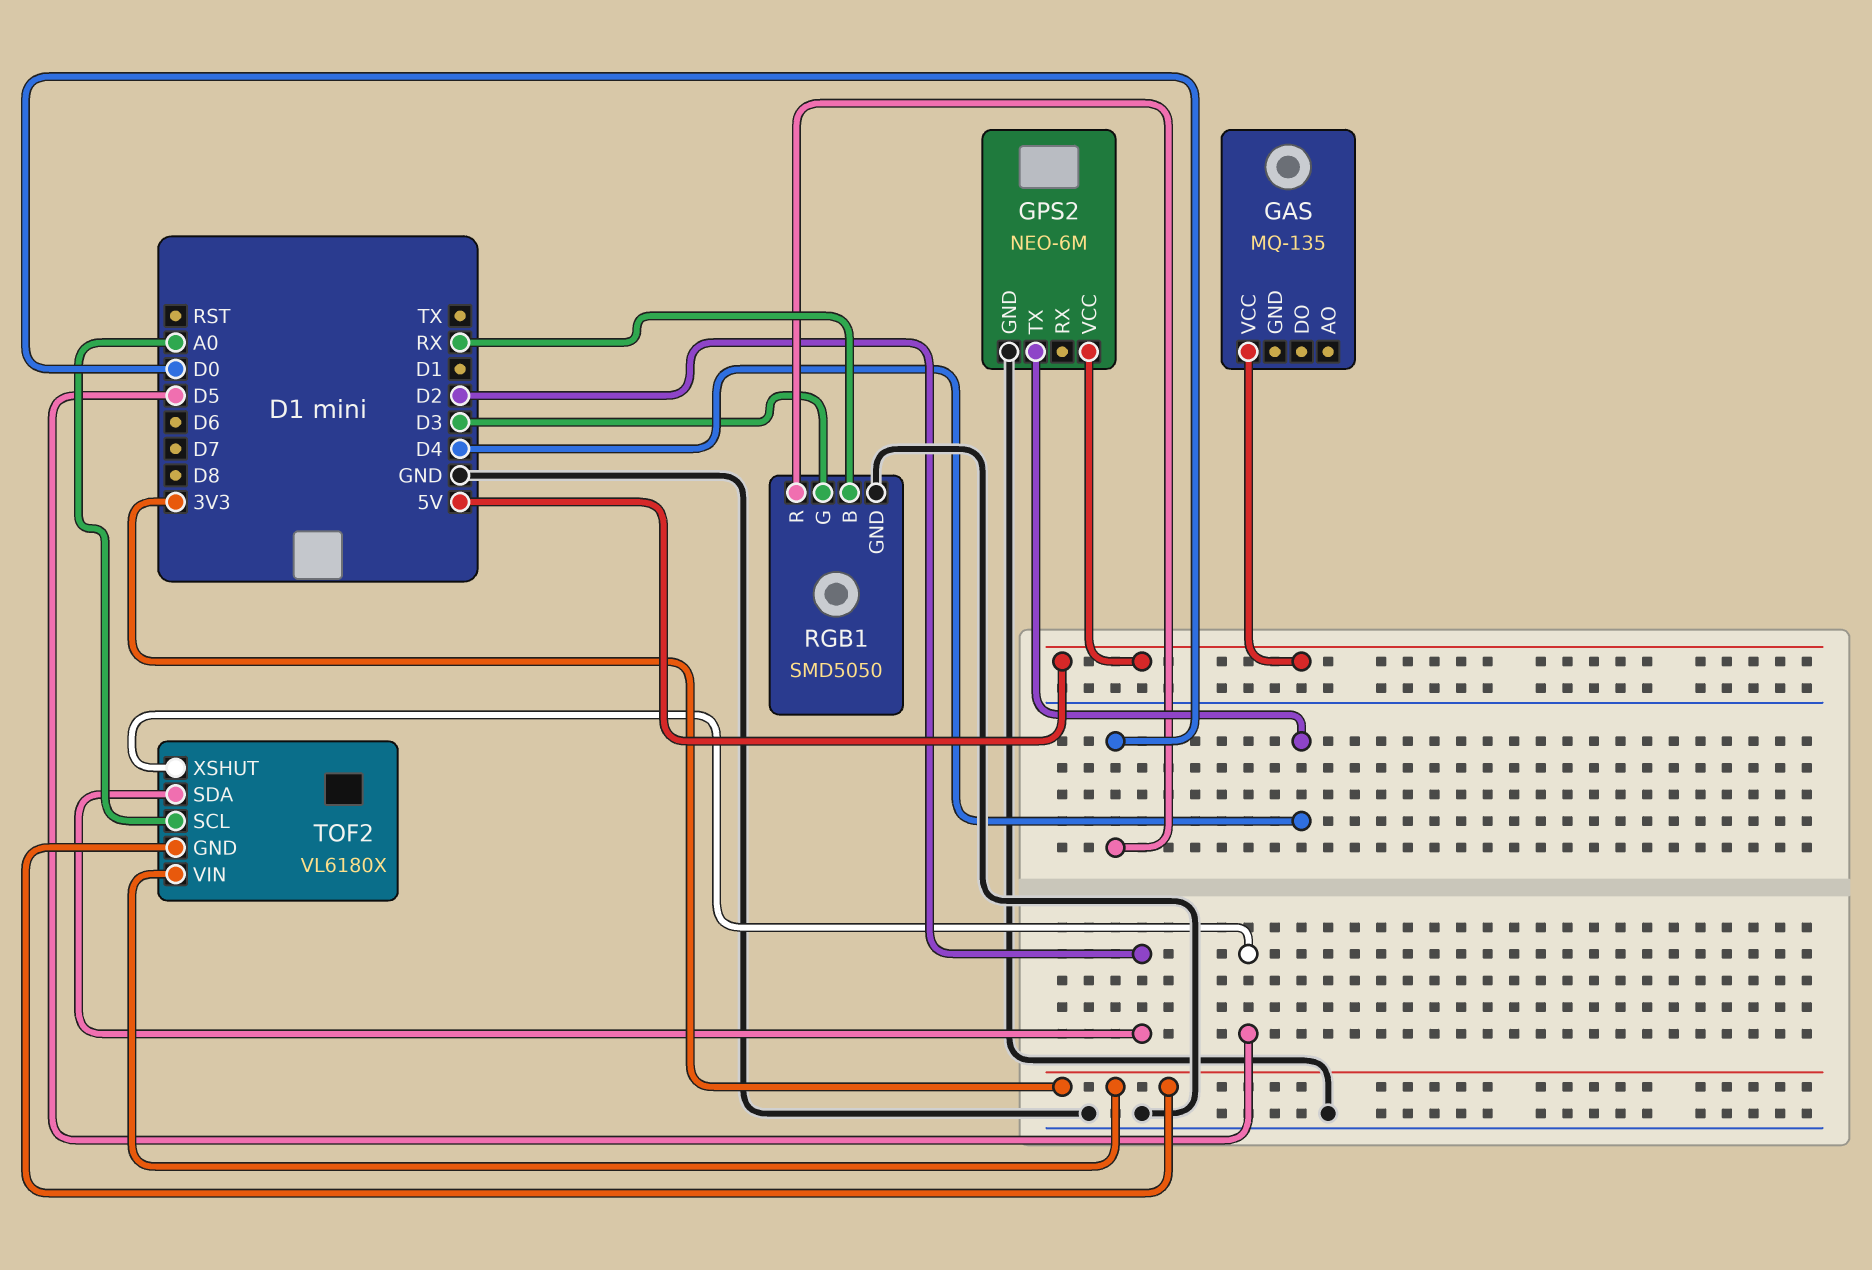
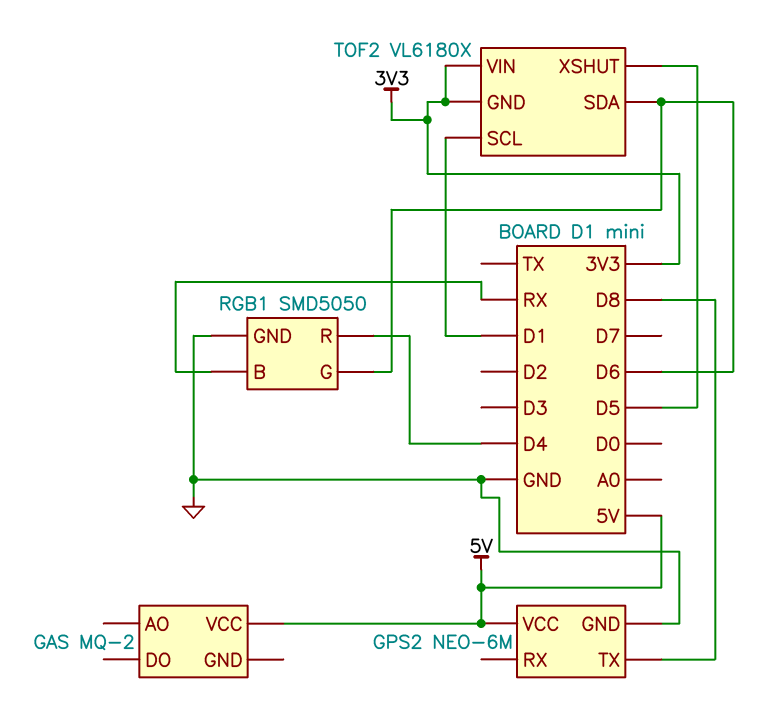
GAS: MQ-135 -> MQ-2
GPS2 pin TX: D4 -> D8
RGB1 pin G: D3 -> D6
RGB1 pin R: D0 -> D4
TOF2 pin SCL: A0 -> D1
TOF2 pin SDA: D2 -> D6

